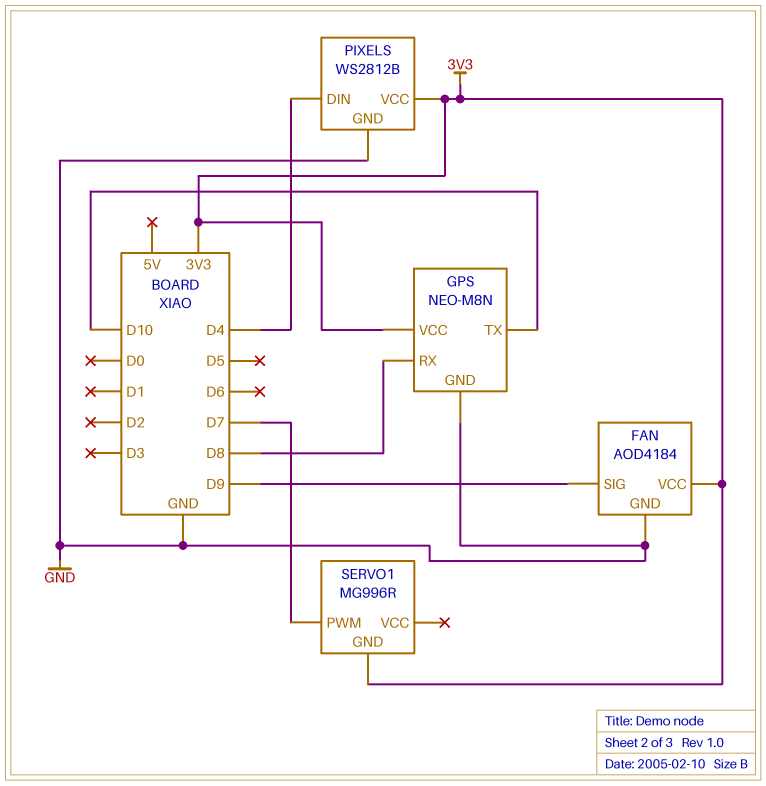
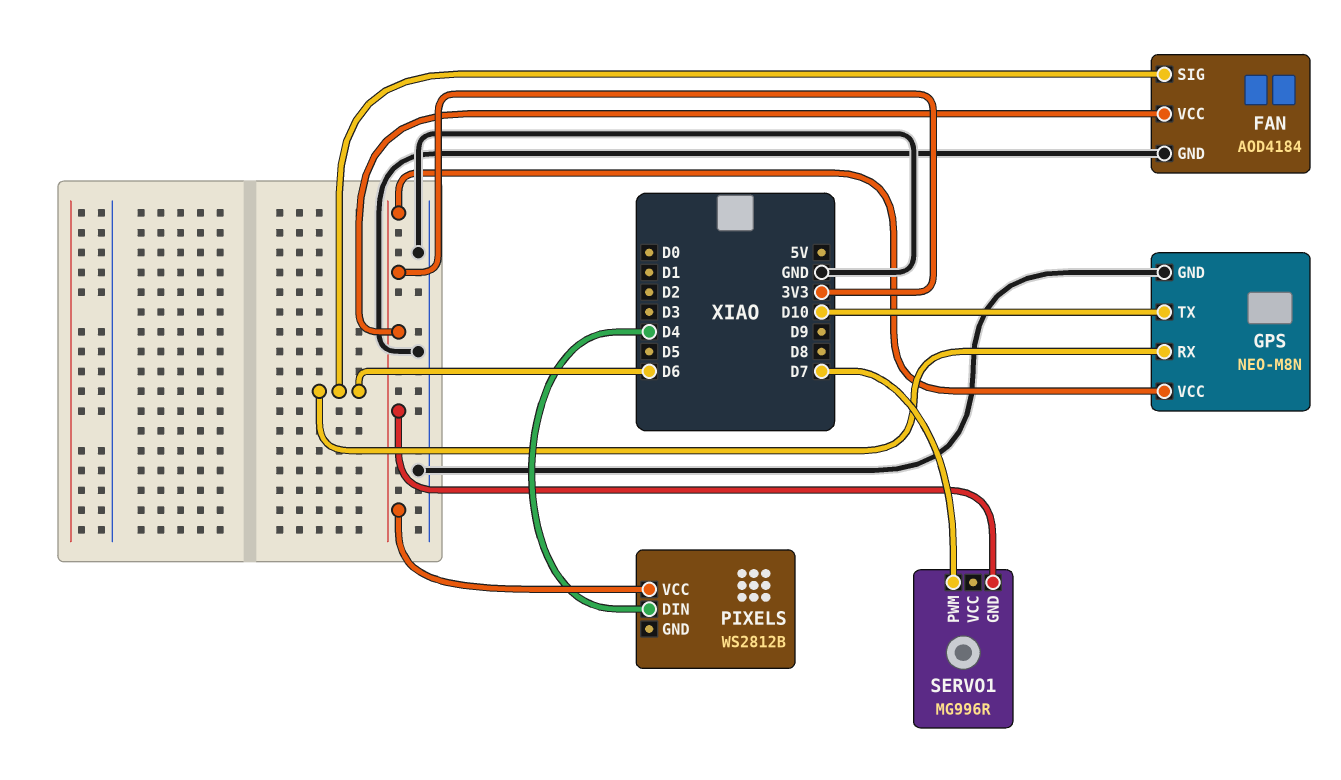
FAN pin SIG: D9 -> D6
GPS pin RX: D8 -> D6
PIXELS pin GND: GND -> none

